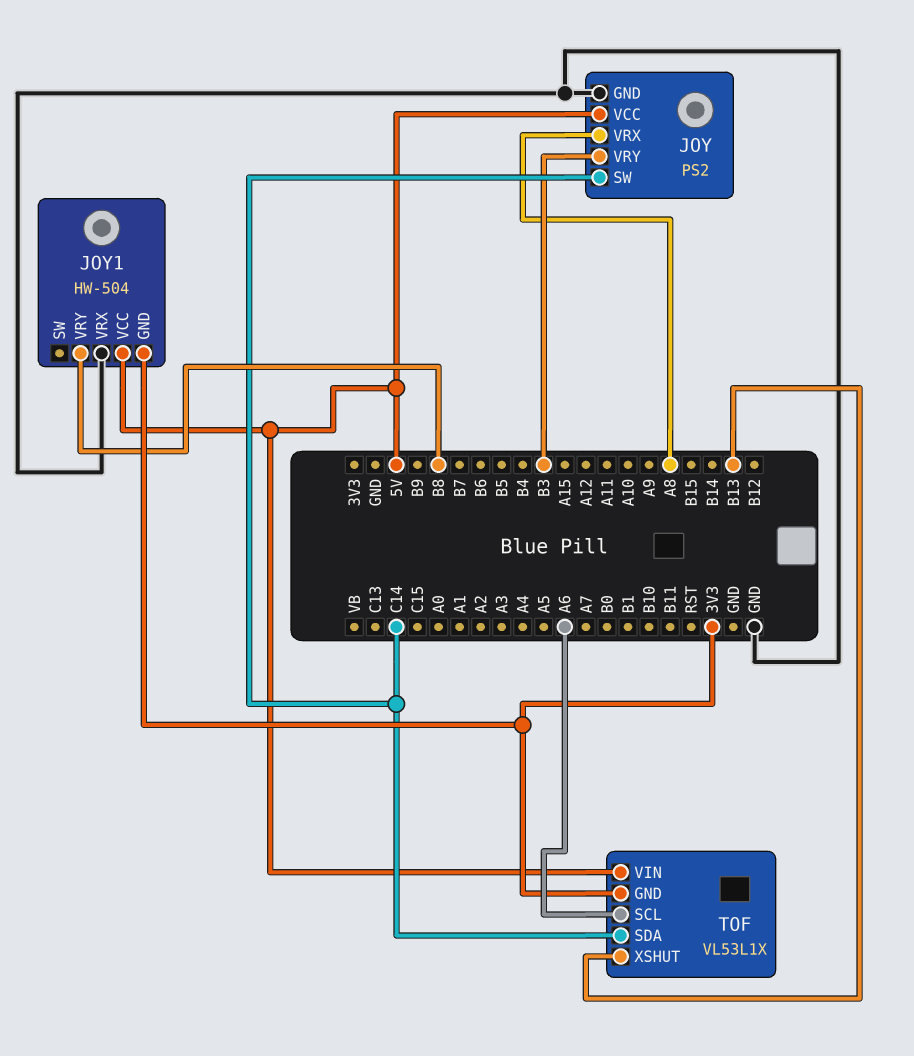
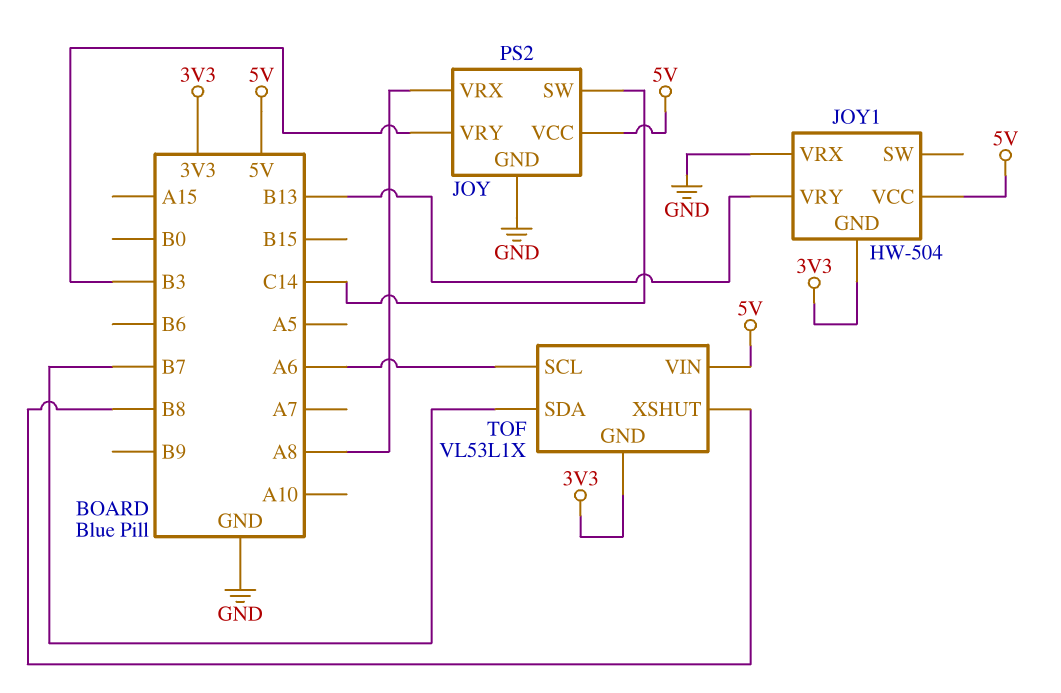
JOY1 pin VRY: B8 -> B13
TOF pin SDA: C14 -> B7
TOF pin XSHUT: B13 -> B8

